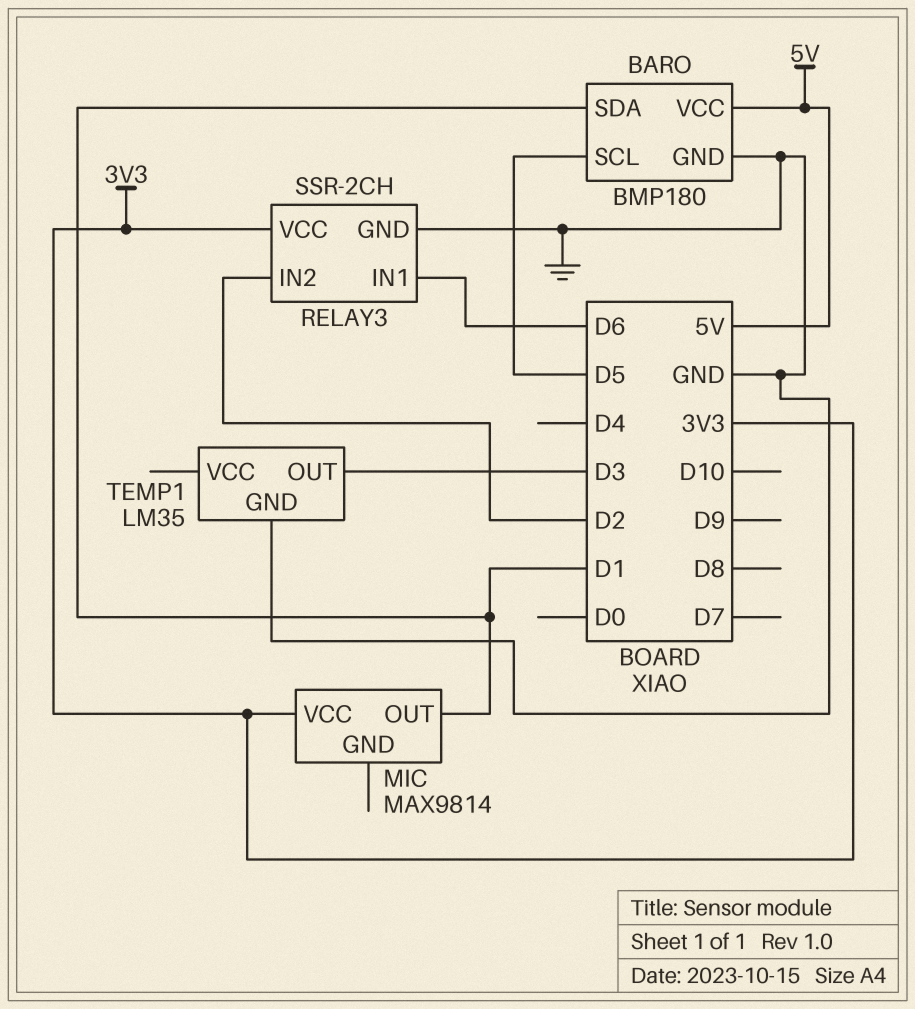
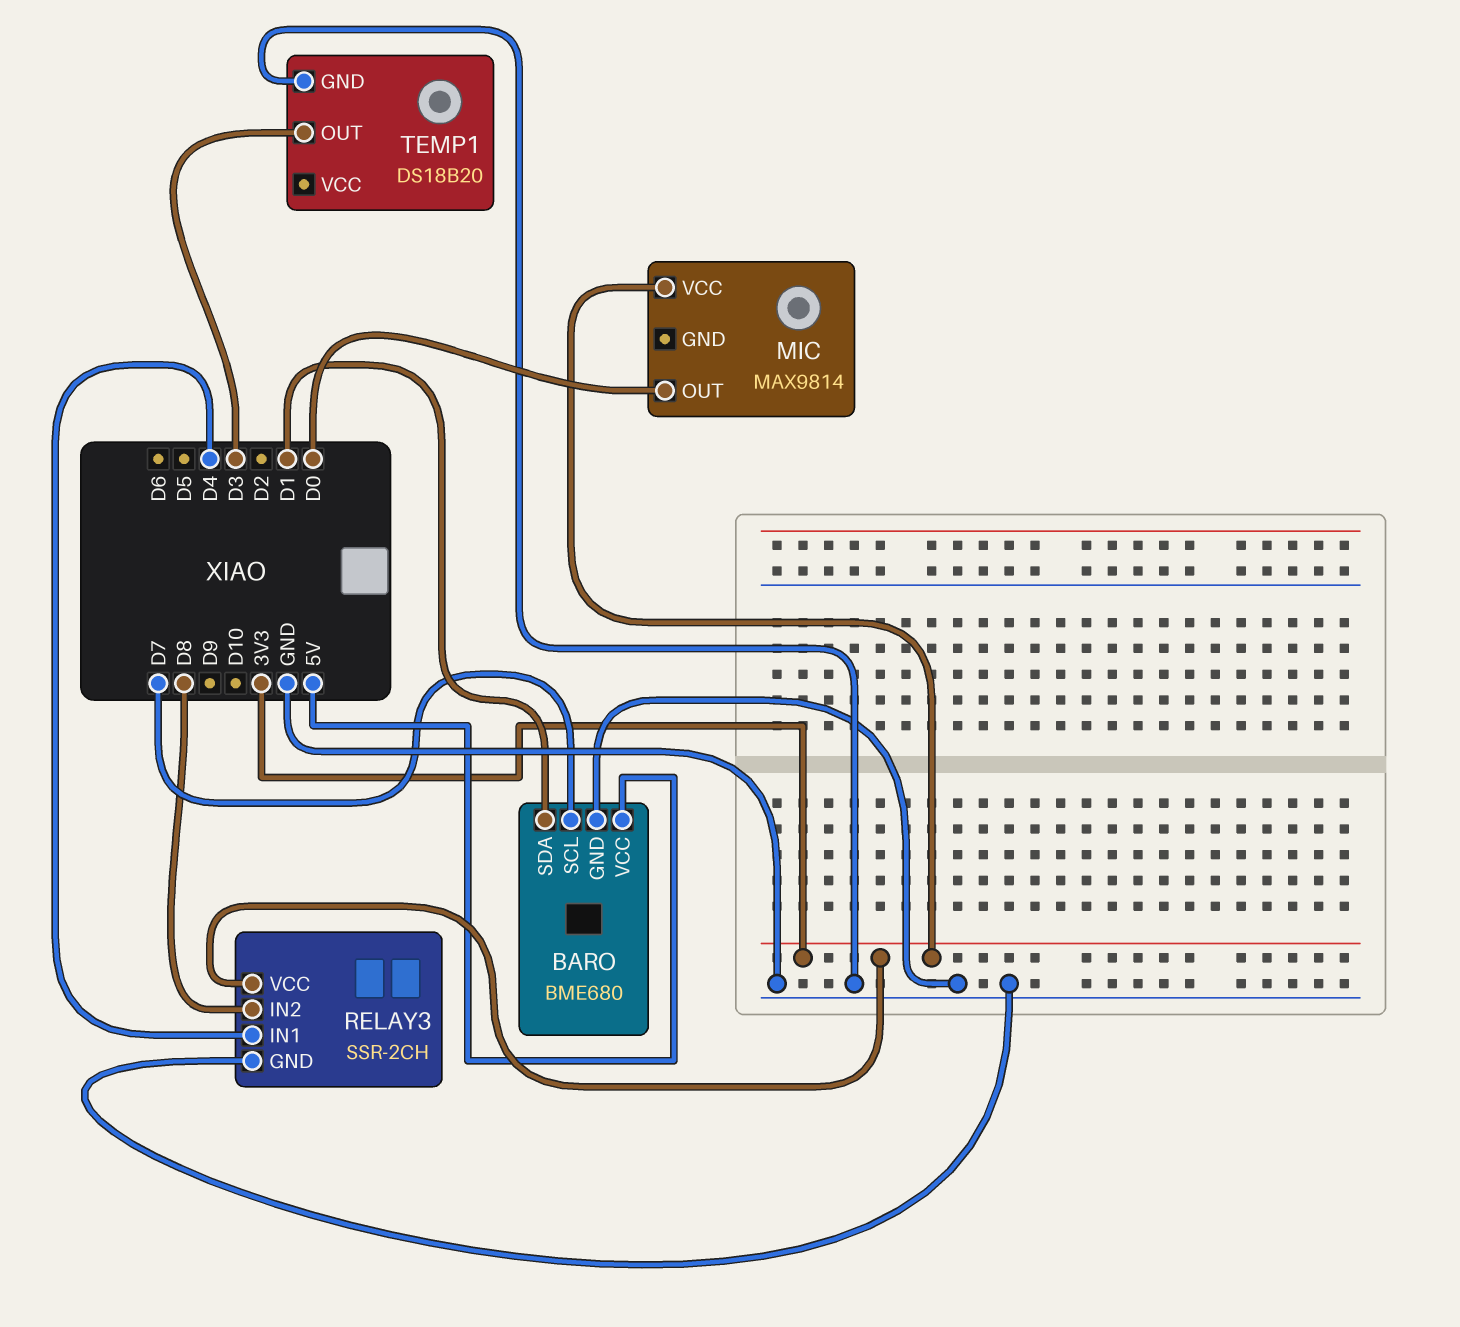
BARO: BMP180 -> BME680
BARO pin SCL: D5 -> D7
MIC pin OUT: D1 -> D0
RELAY3 pin IN1: D6 -> D4
RELAY3 pin IN2: D2 -> D8
TEMP1: LM35 -> DS18B20

